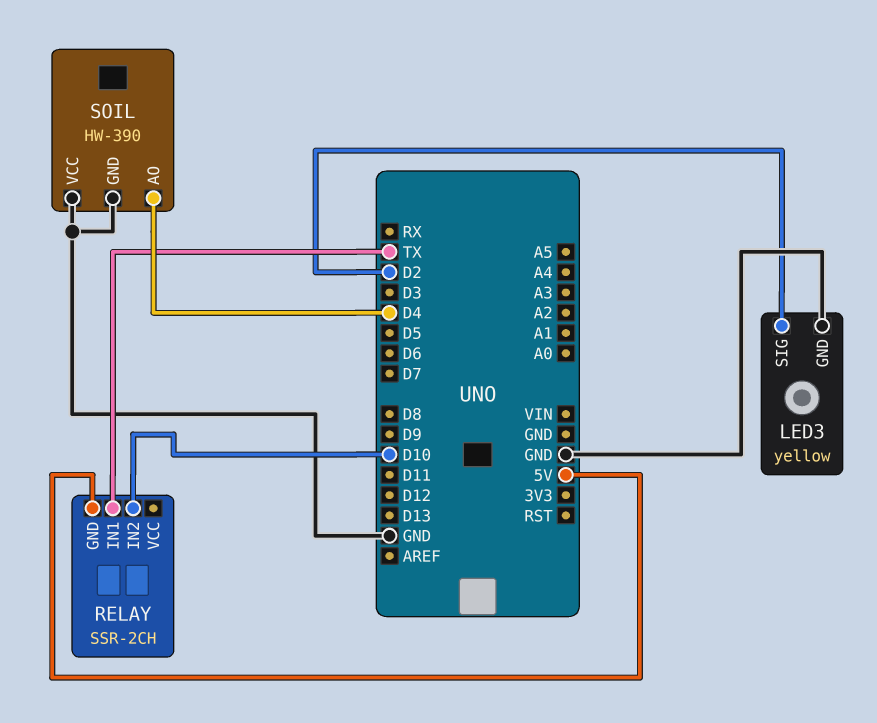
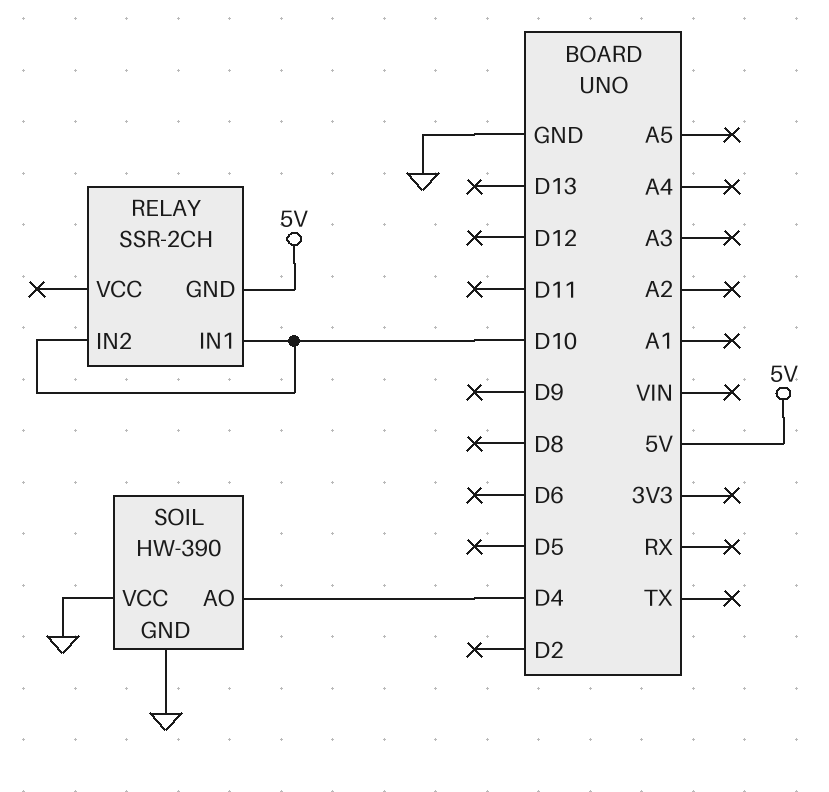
LED3: yellow -> none
LED3 pin GND: GND -> none
LED3 pin SIG: D2 -> none
RELAY pin IN1: TX -> D10

